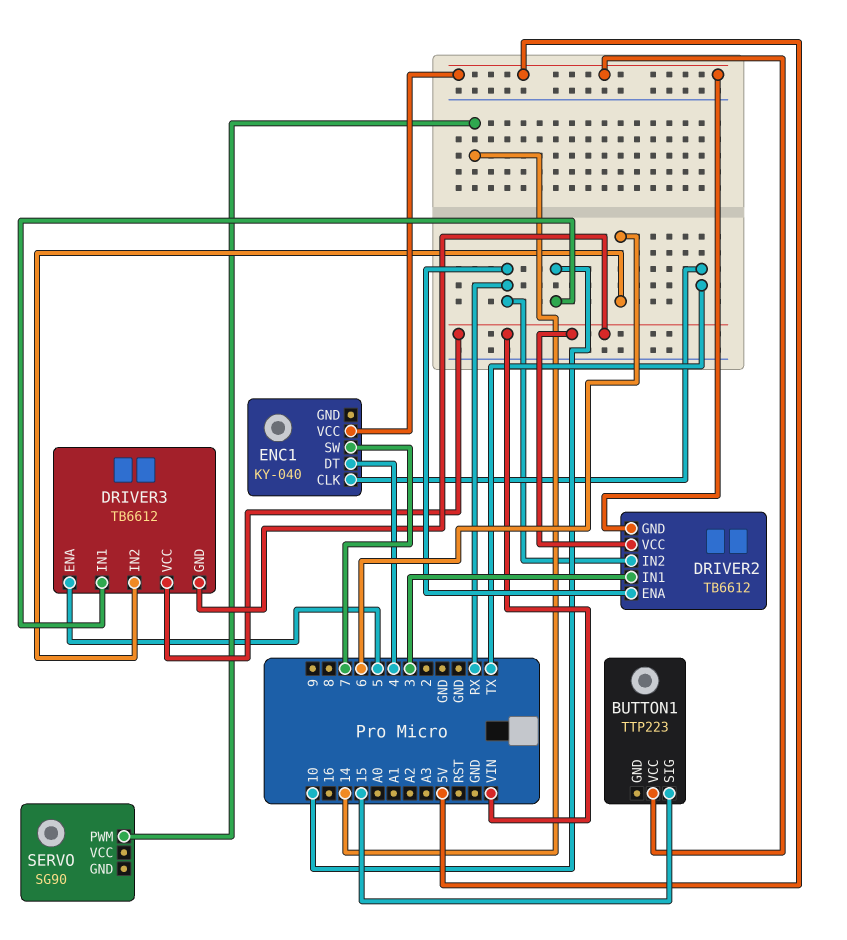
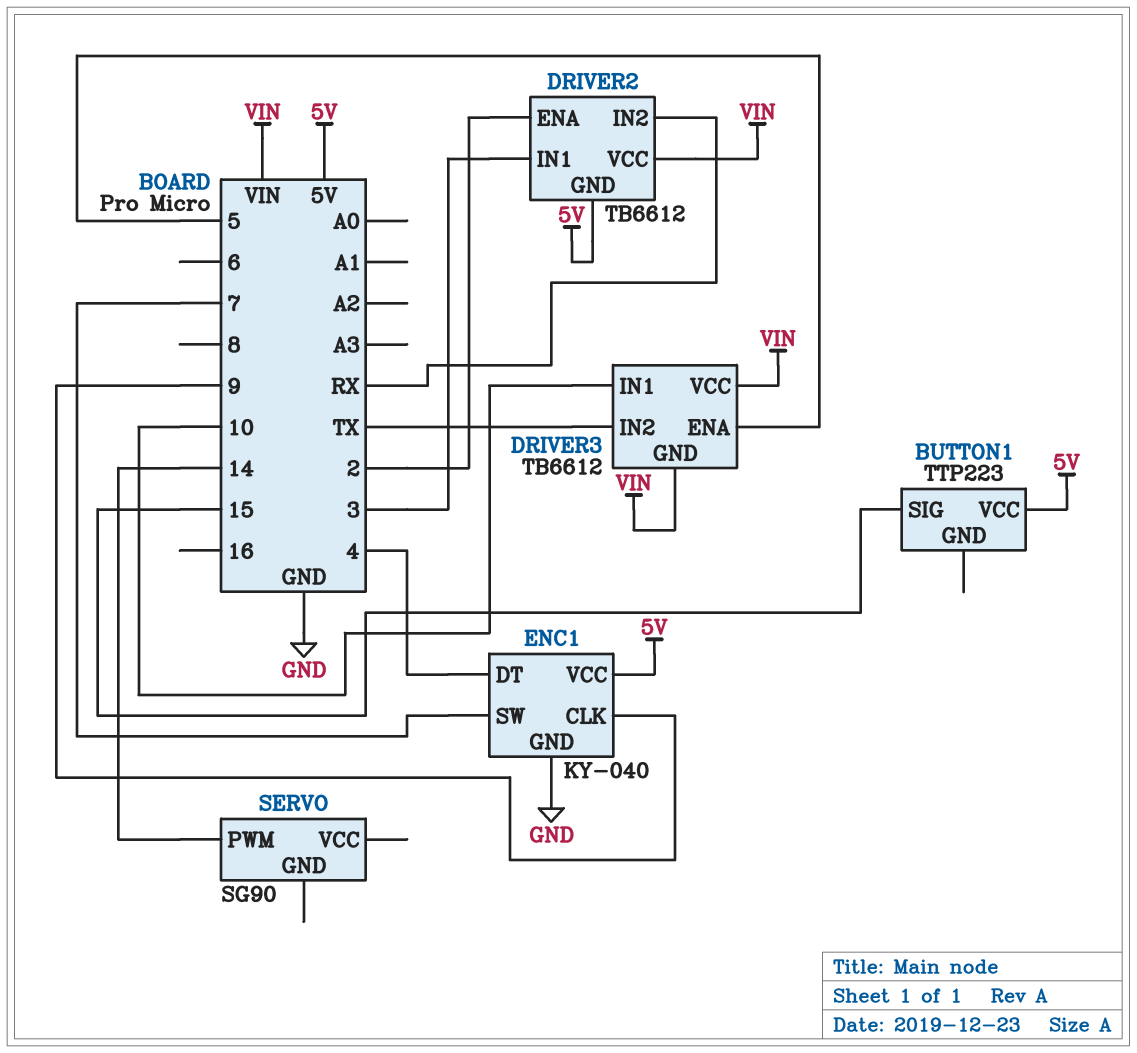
DRIVER2 pin ENA: RX -> 2
DRIVER3 pin IN2: 6 -> TX
ENC1 pin CLK: TX -> 9
ENC1 pin GND: none -> GND

